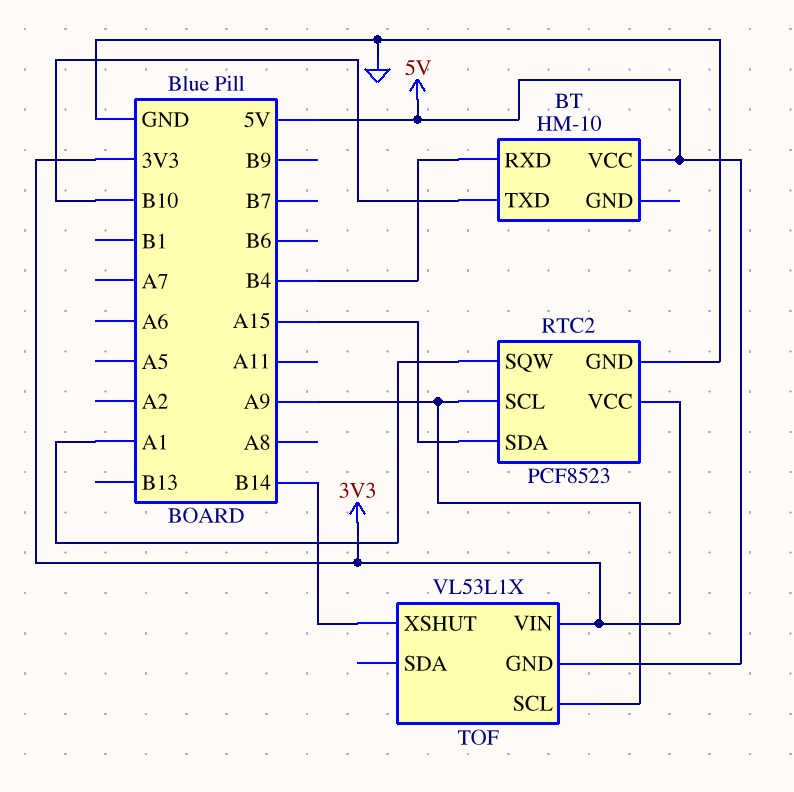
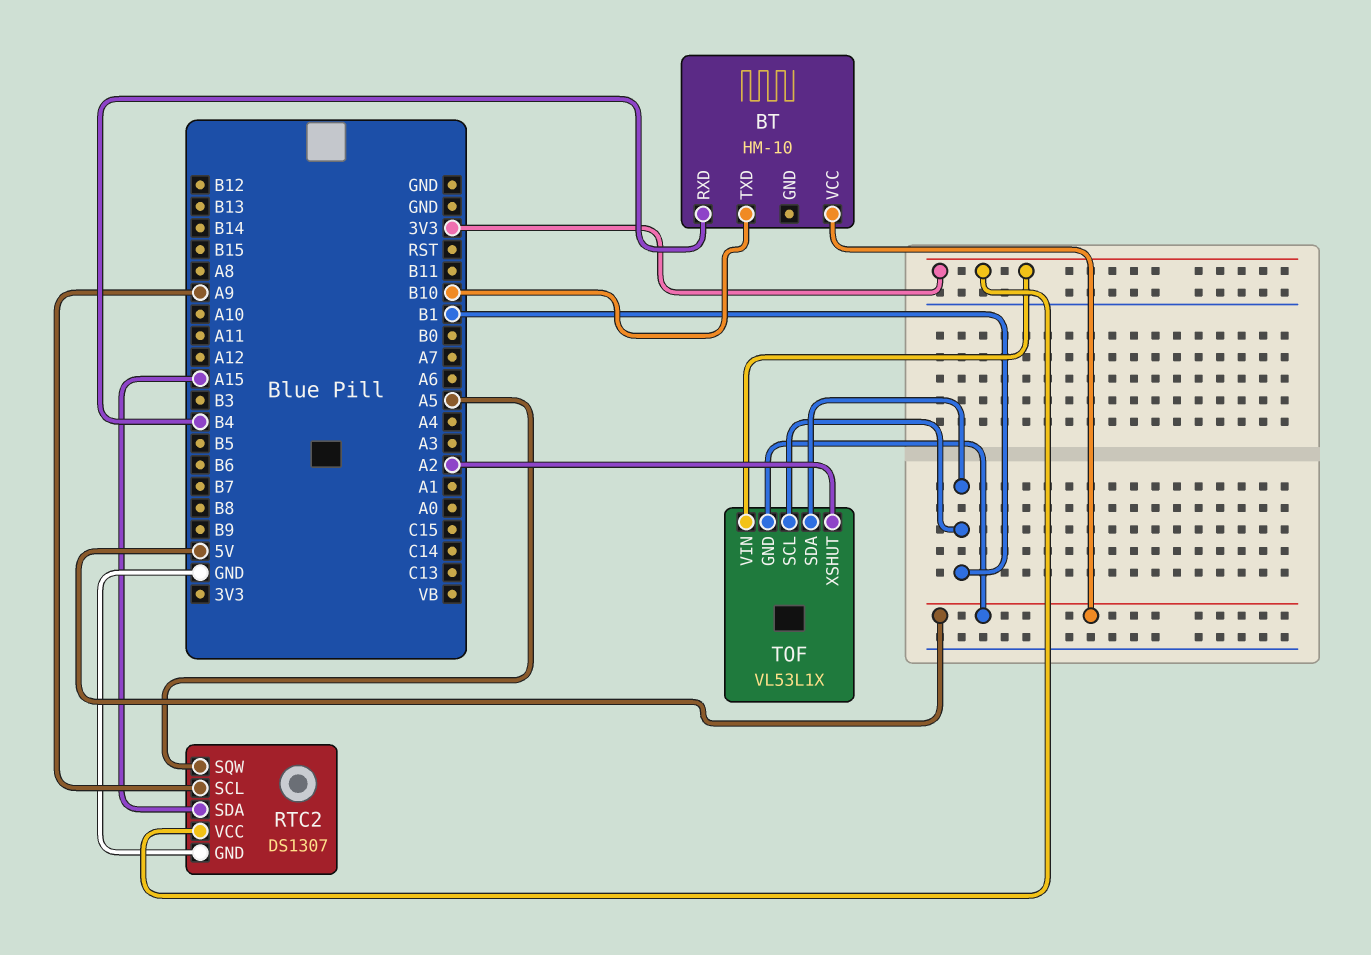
RTC2: PCF8523 -> DS1307
RTC2 pin SQW: A1 -> A5
TOF pin SCL: A9 -> B1
TOF pin SDA: none -> B1
TOF pin XSHUT: B14 -> A2

